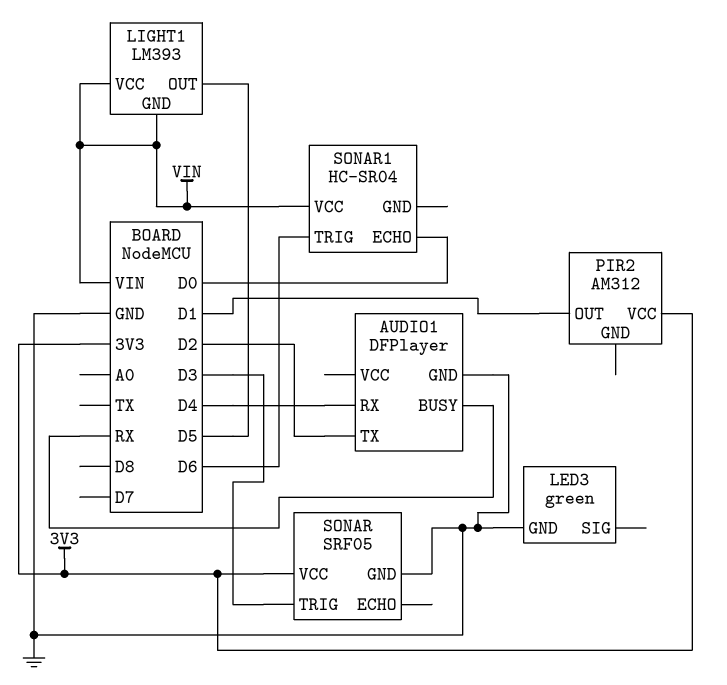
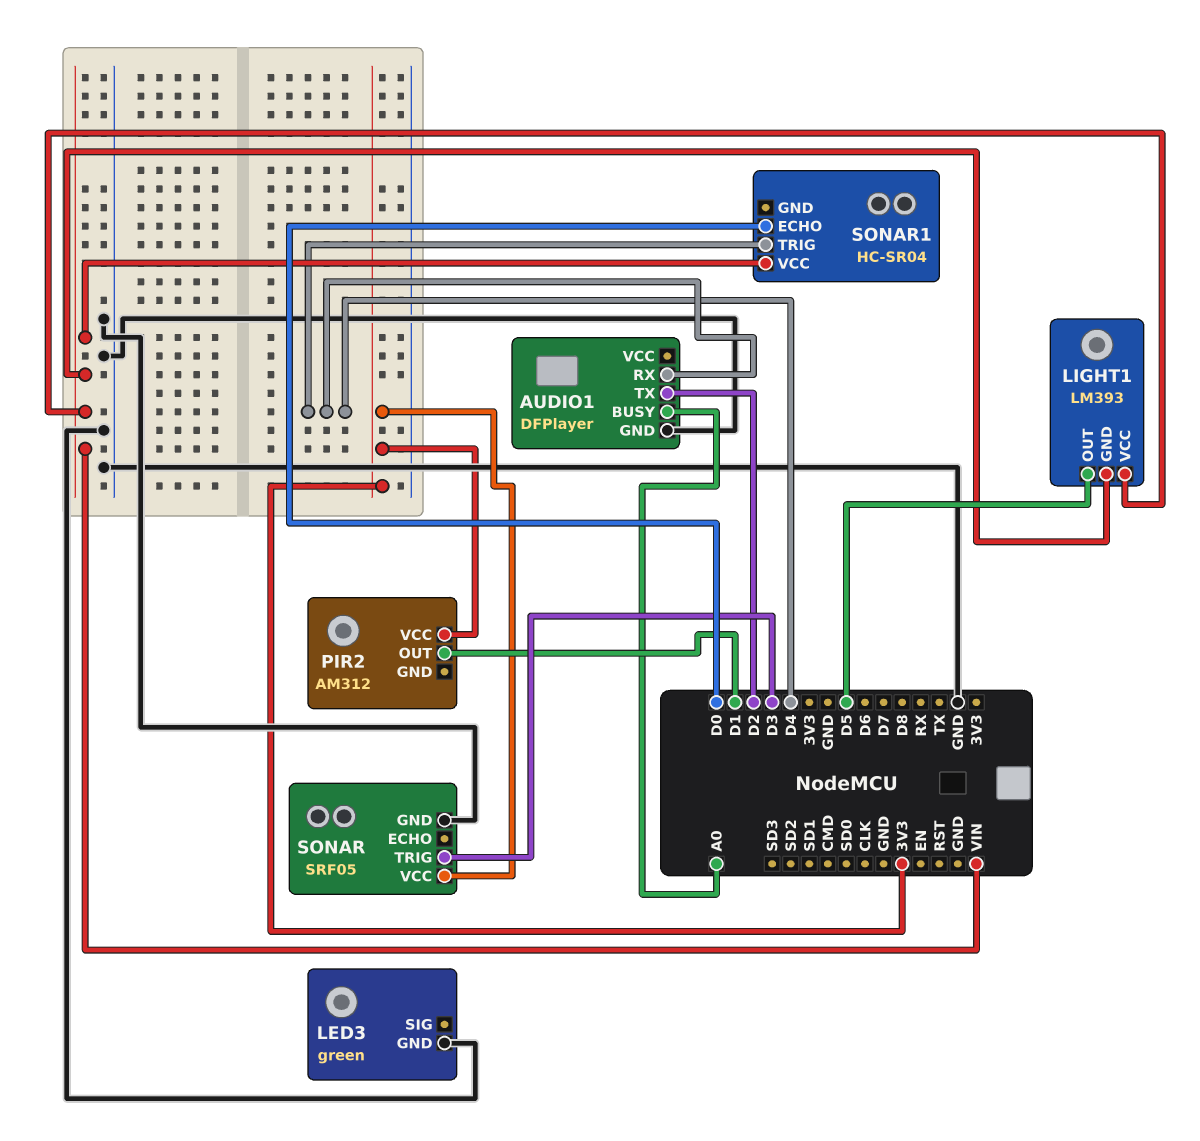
AUDIO1 pin BUSY: RX -> A0
SONAR1 pin TRIG: D6 -> D4

